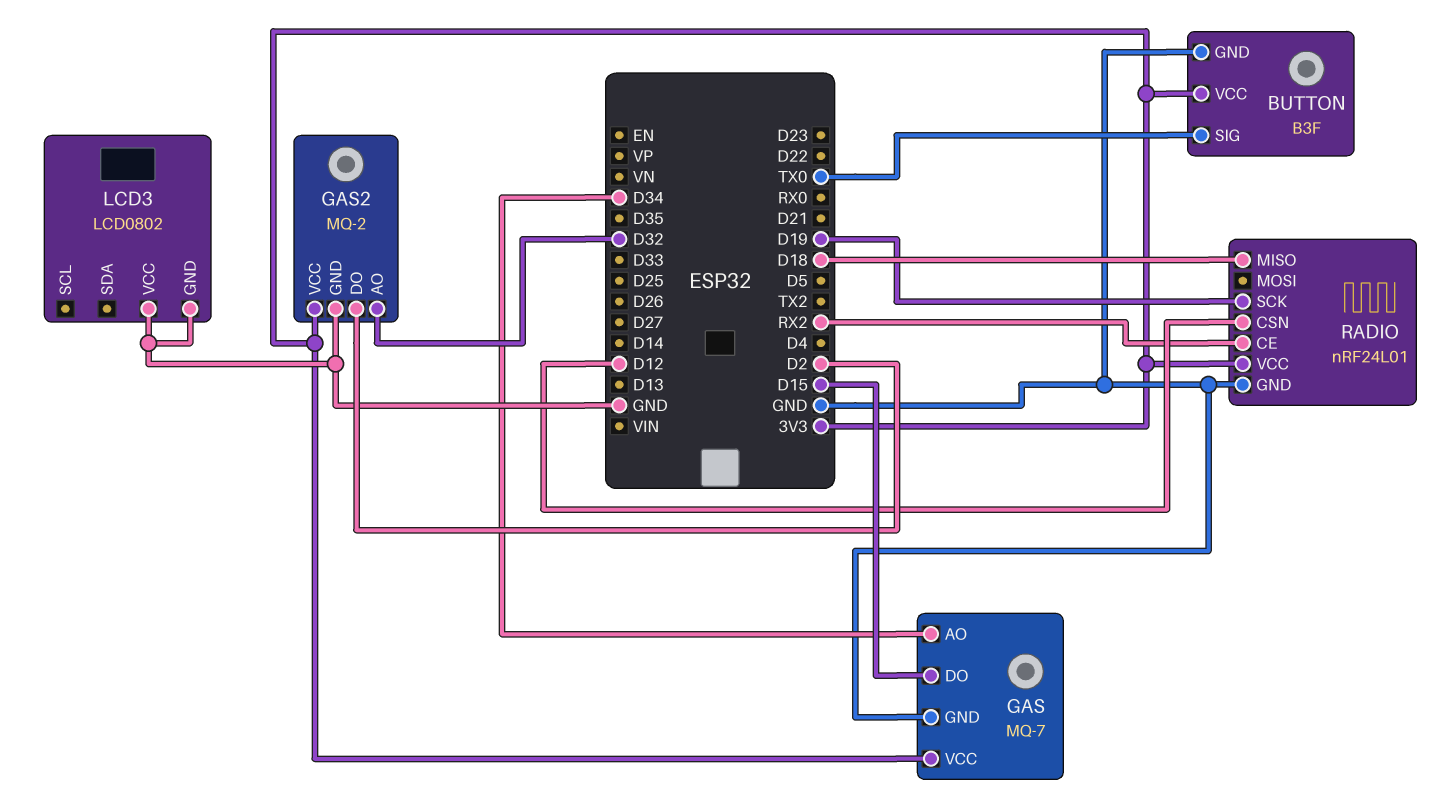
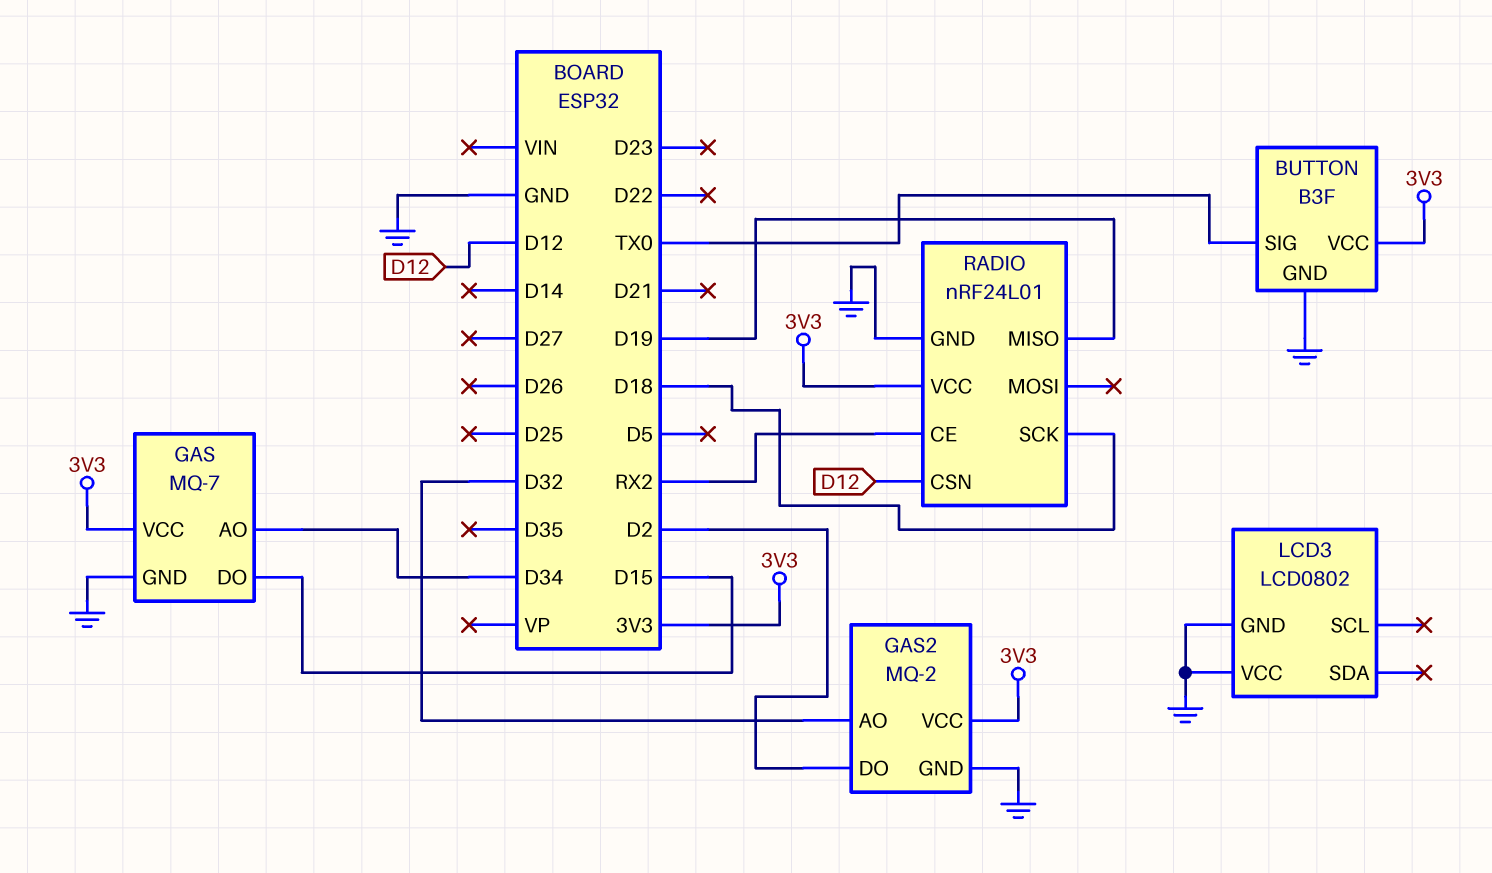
RADIO pin MISO: D18 -> D19
RADIO pin SCK: D19 -> D18

